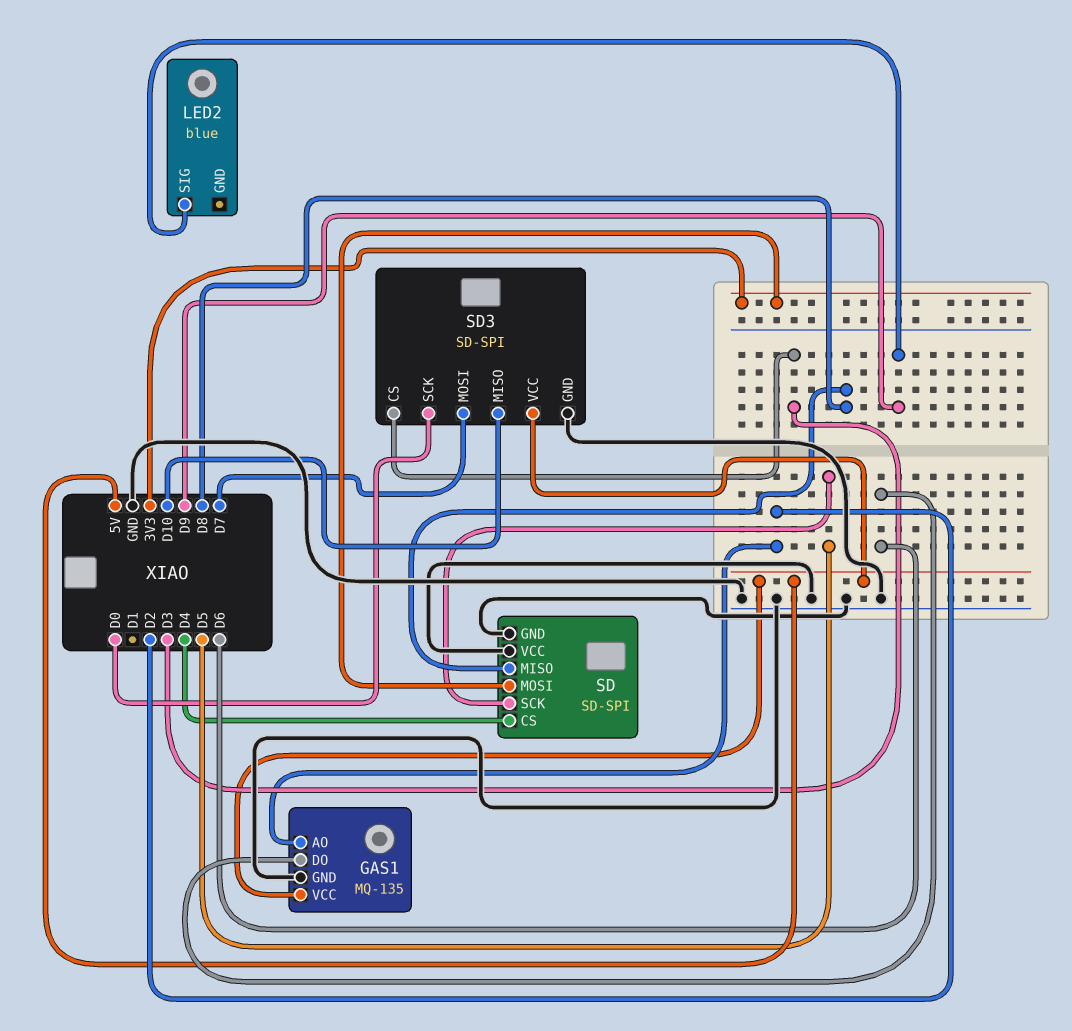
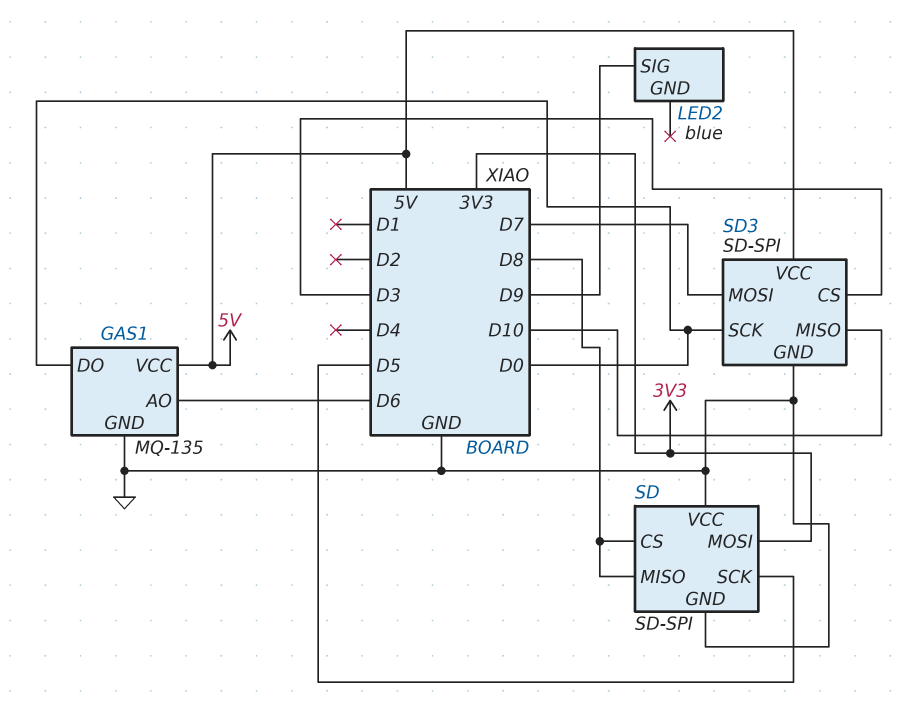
GAS1 pin AO: D2 -> D6
GAS1 pin DO: D6 -> D0
SD pin CS: D4 -> D8

